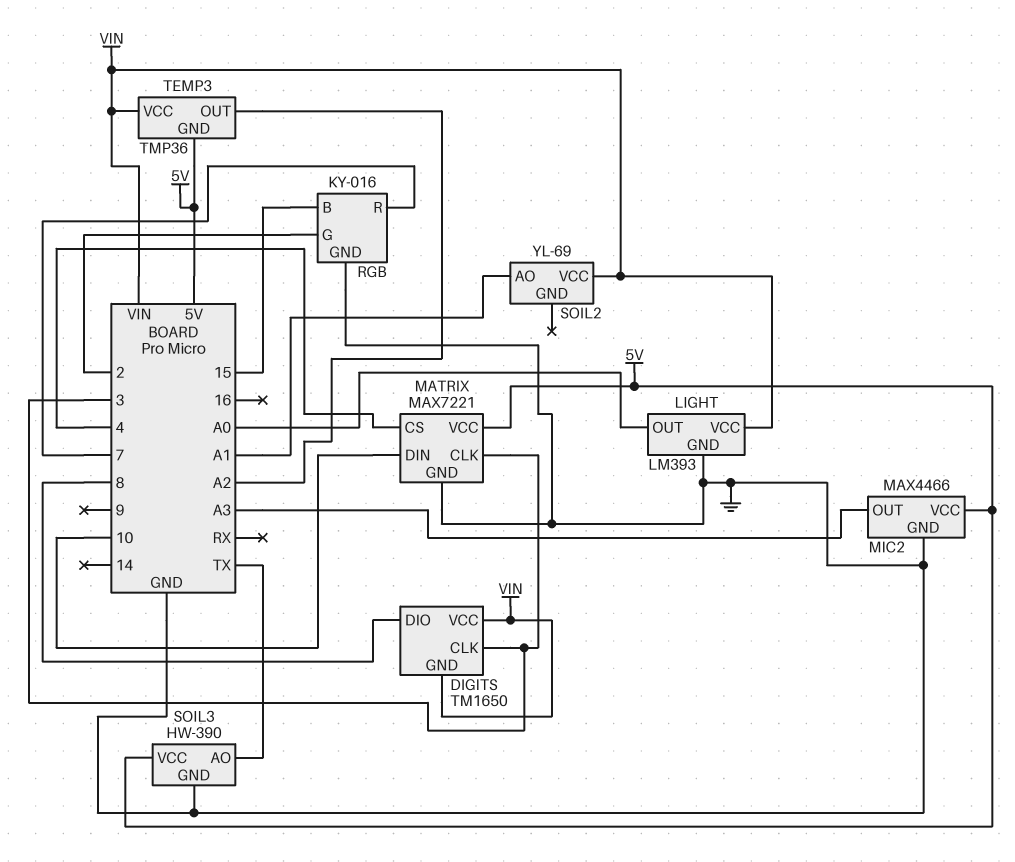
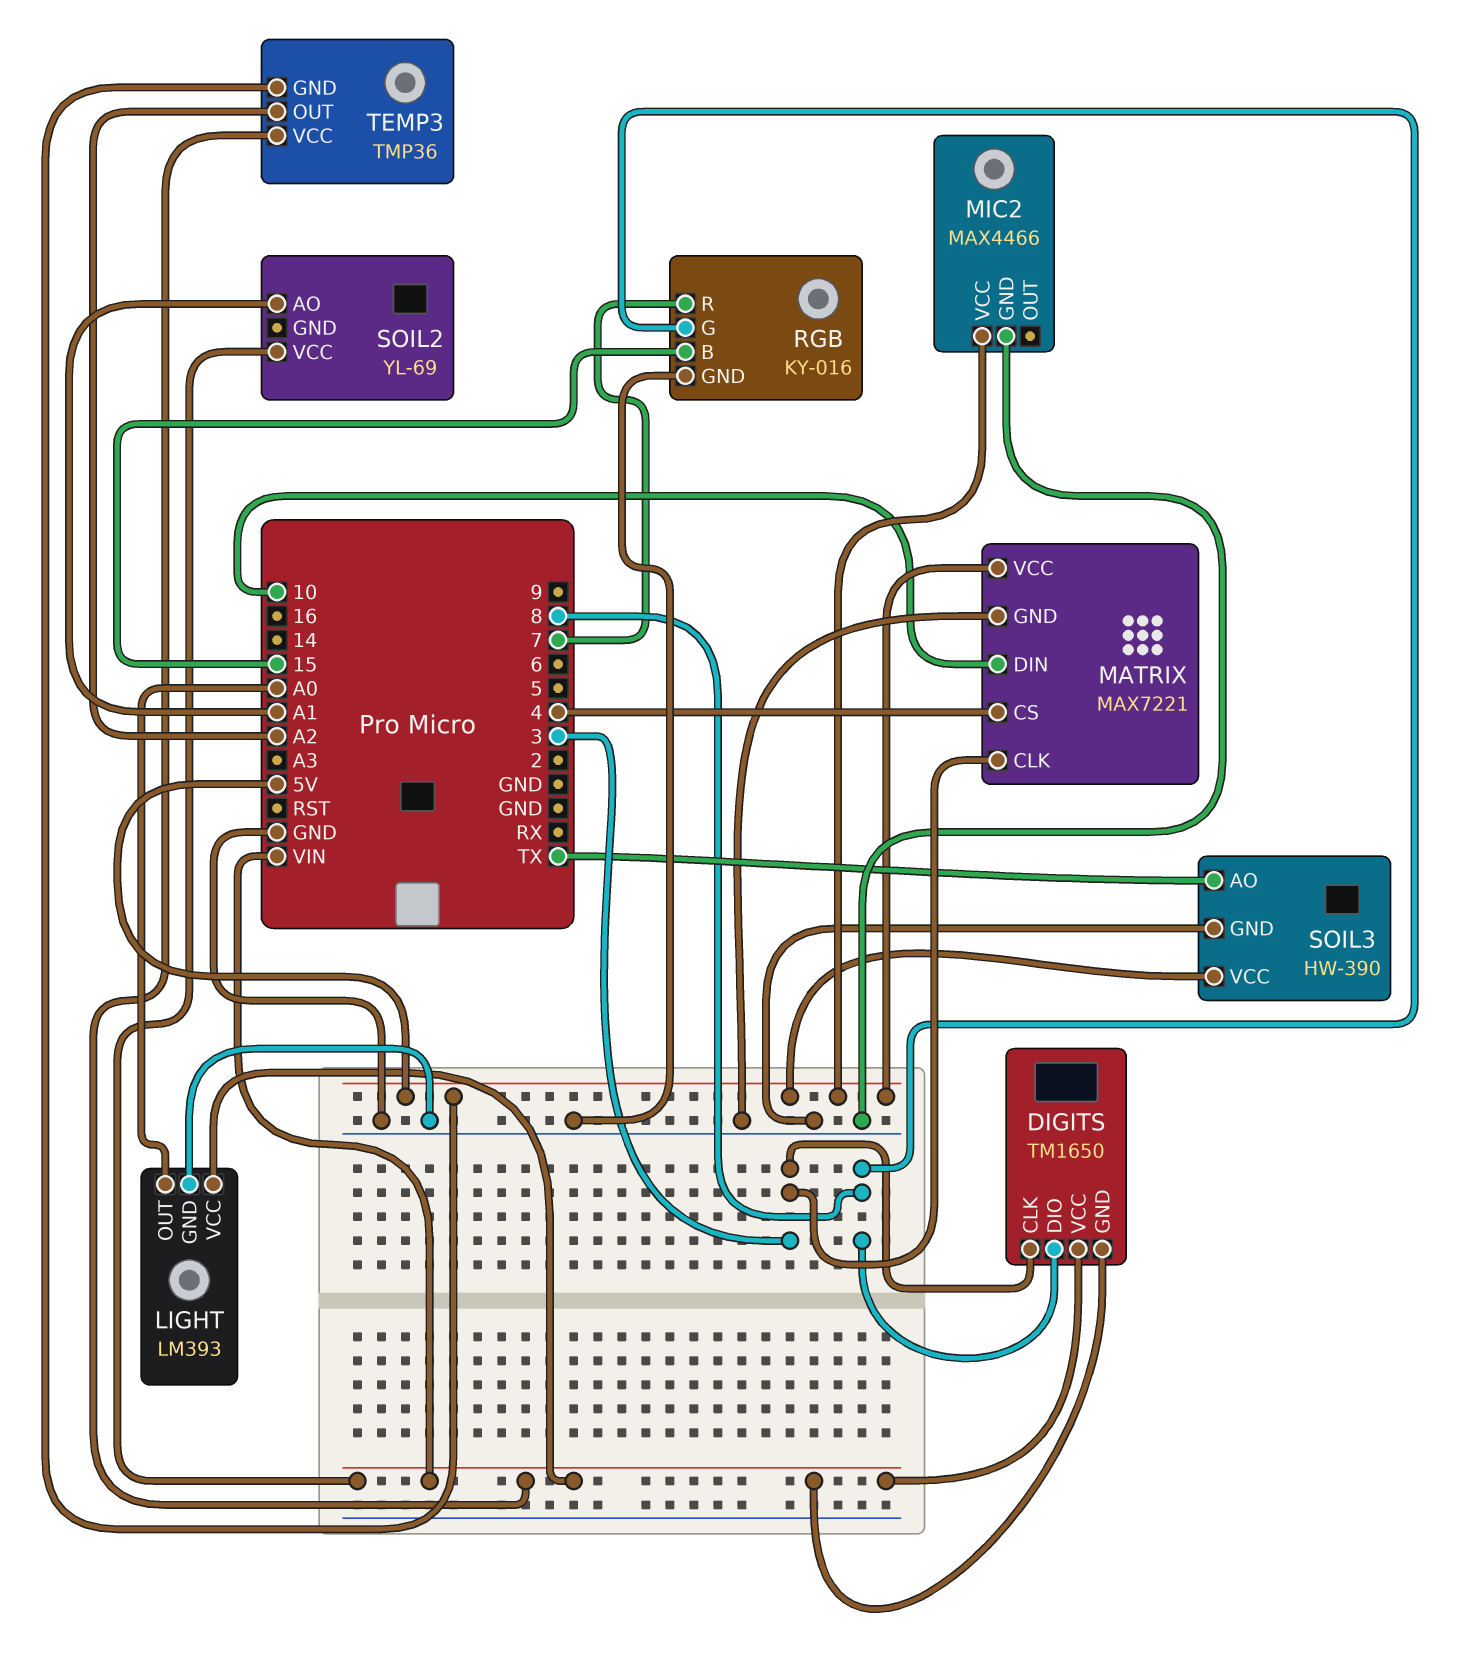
MIC2 pin OUT: A3 -> none
RGB pin G: 2 -> 8

